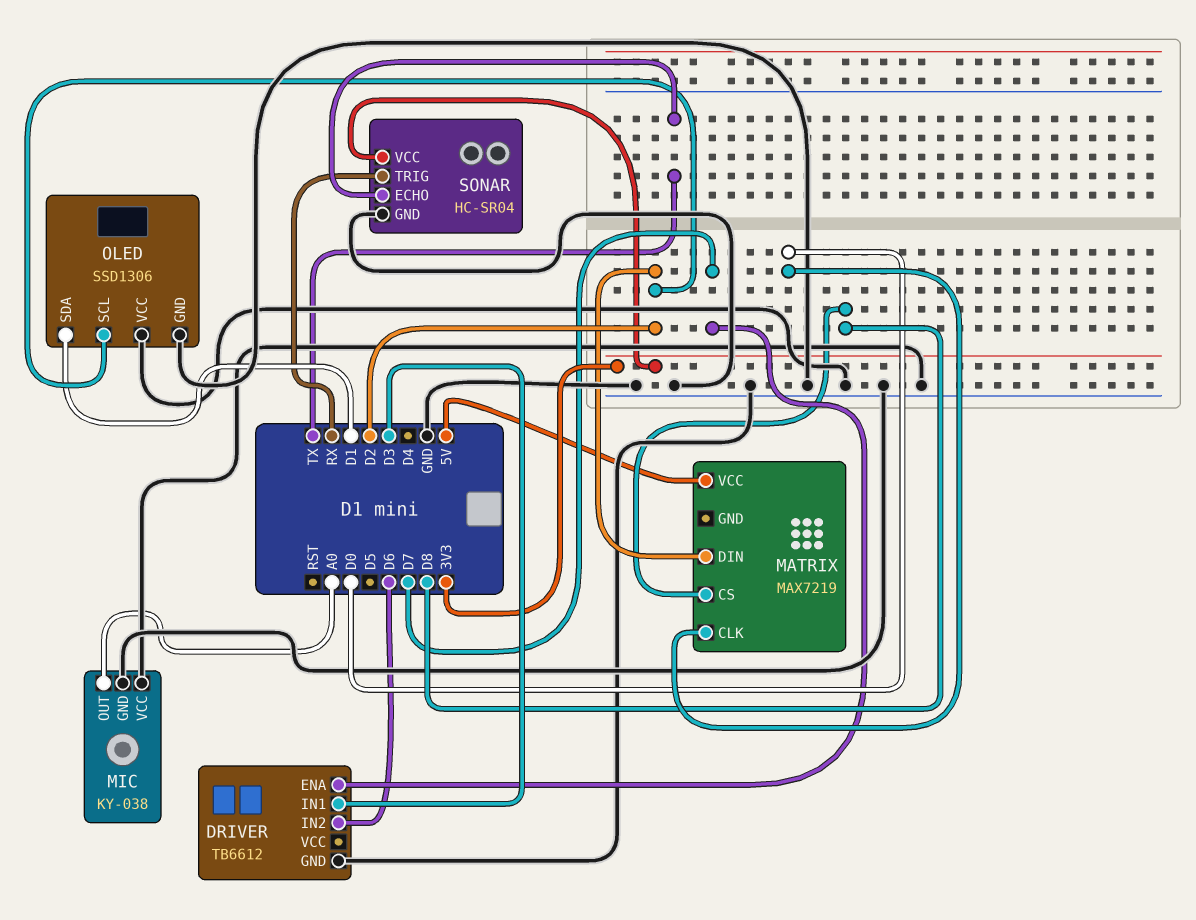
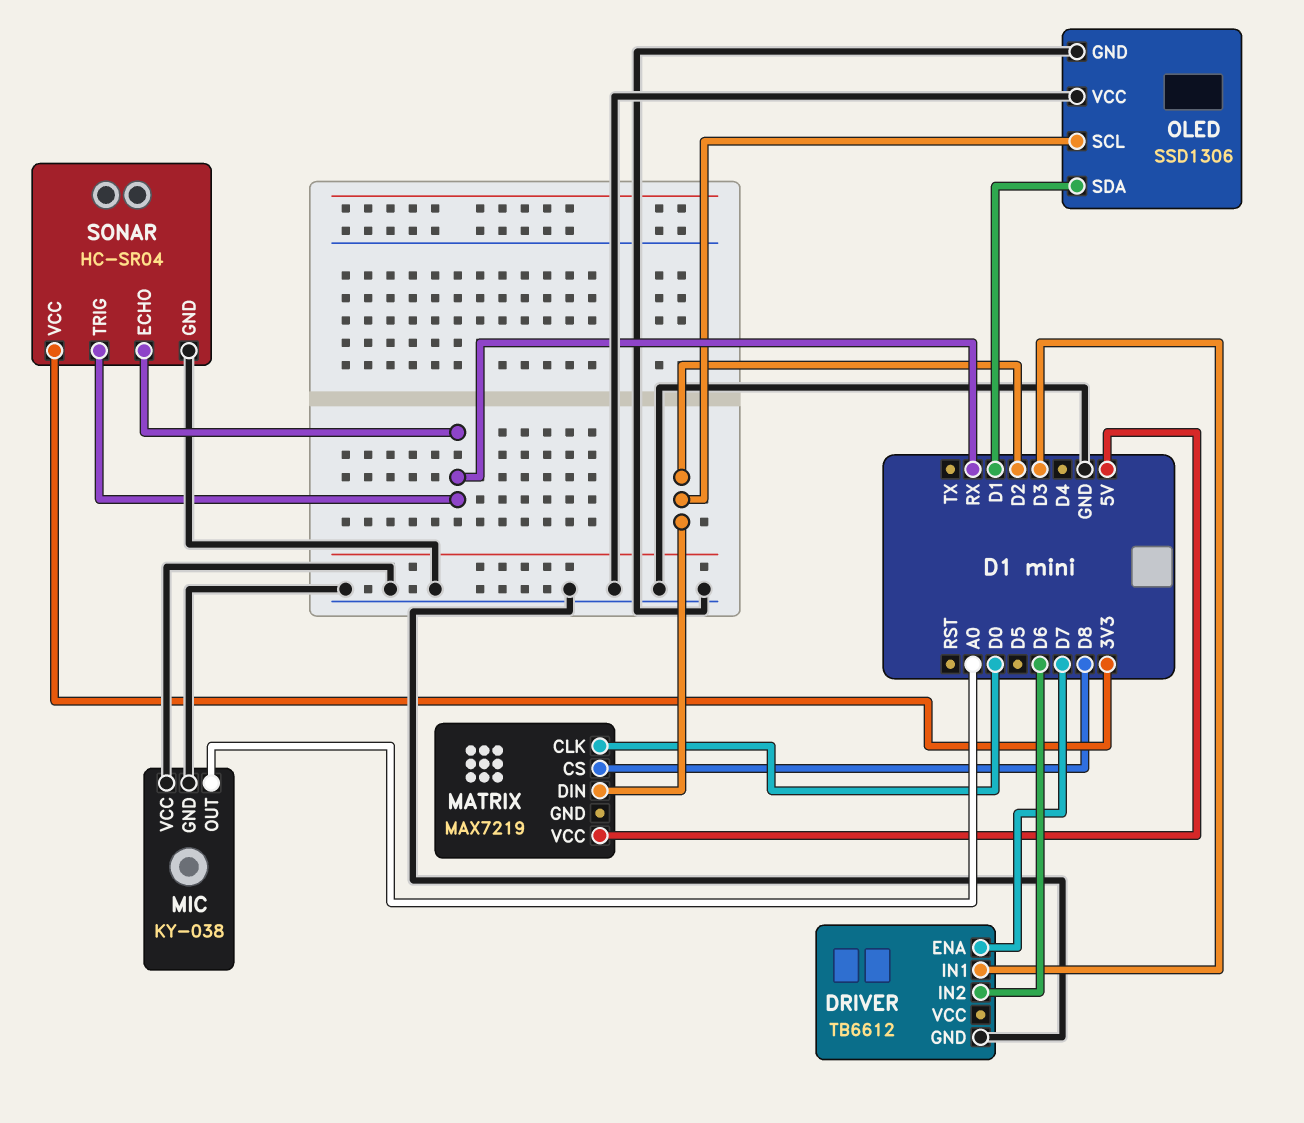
SONAR pin ECHO: TX -> RX

